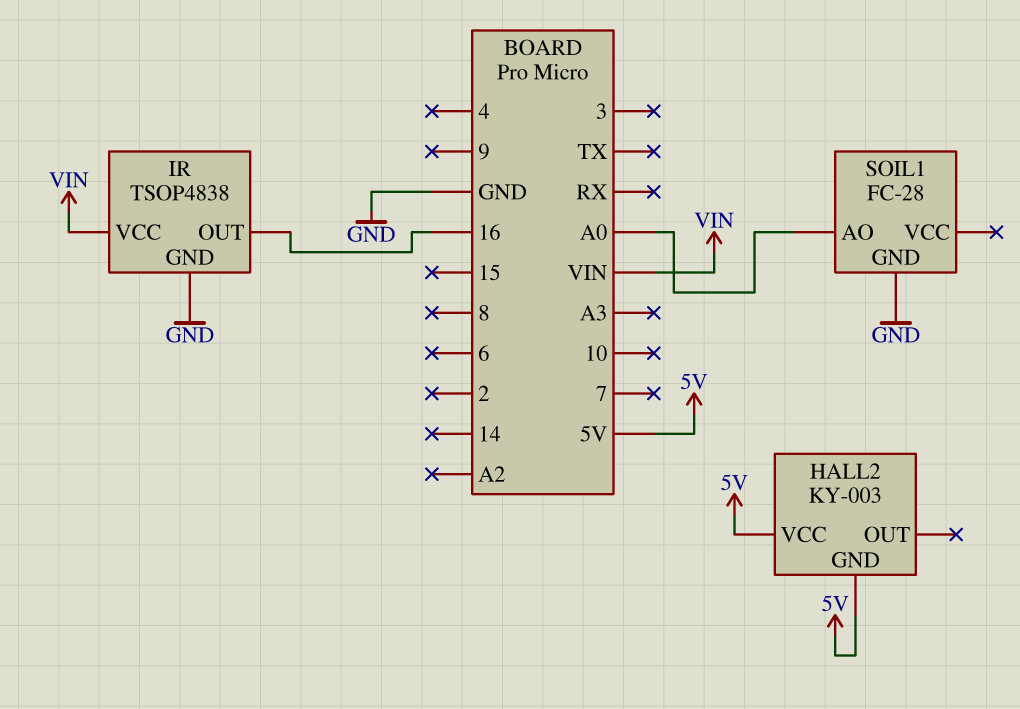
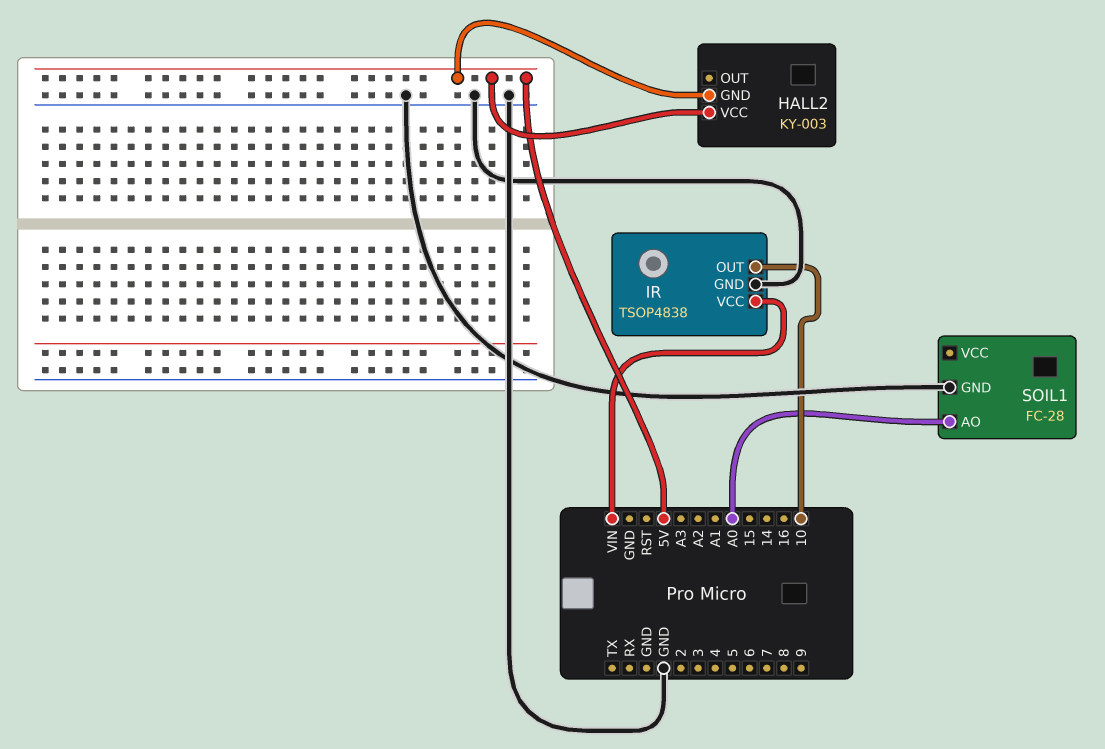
IR pin OUT: 16 -> 10

